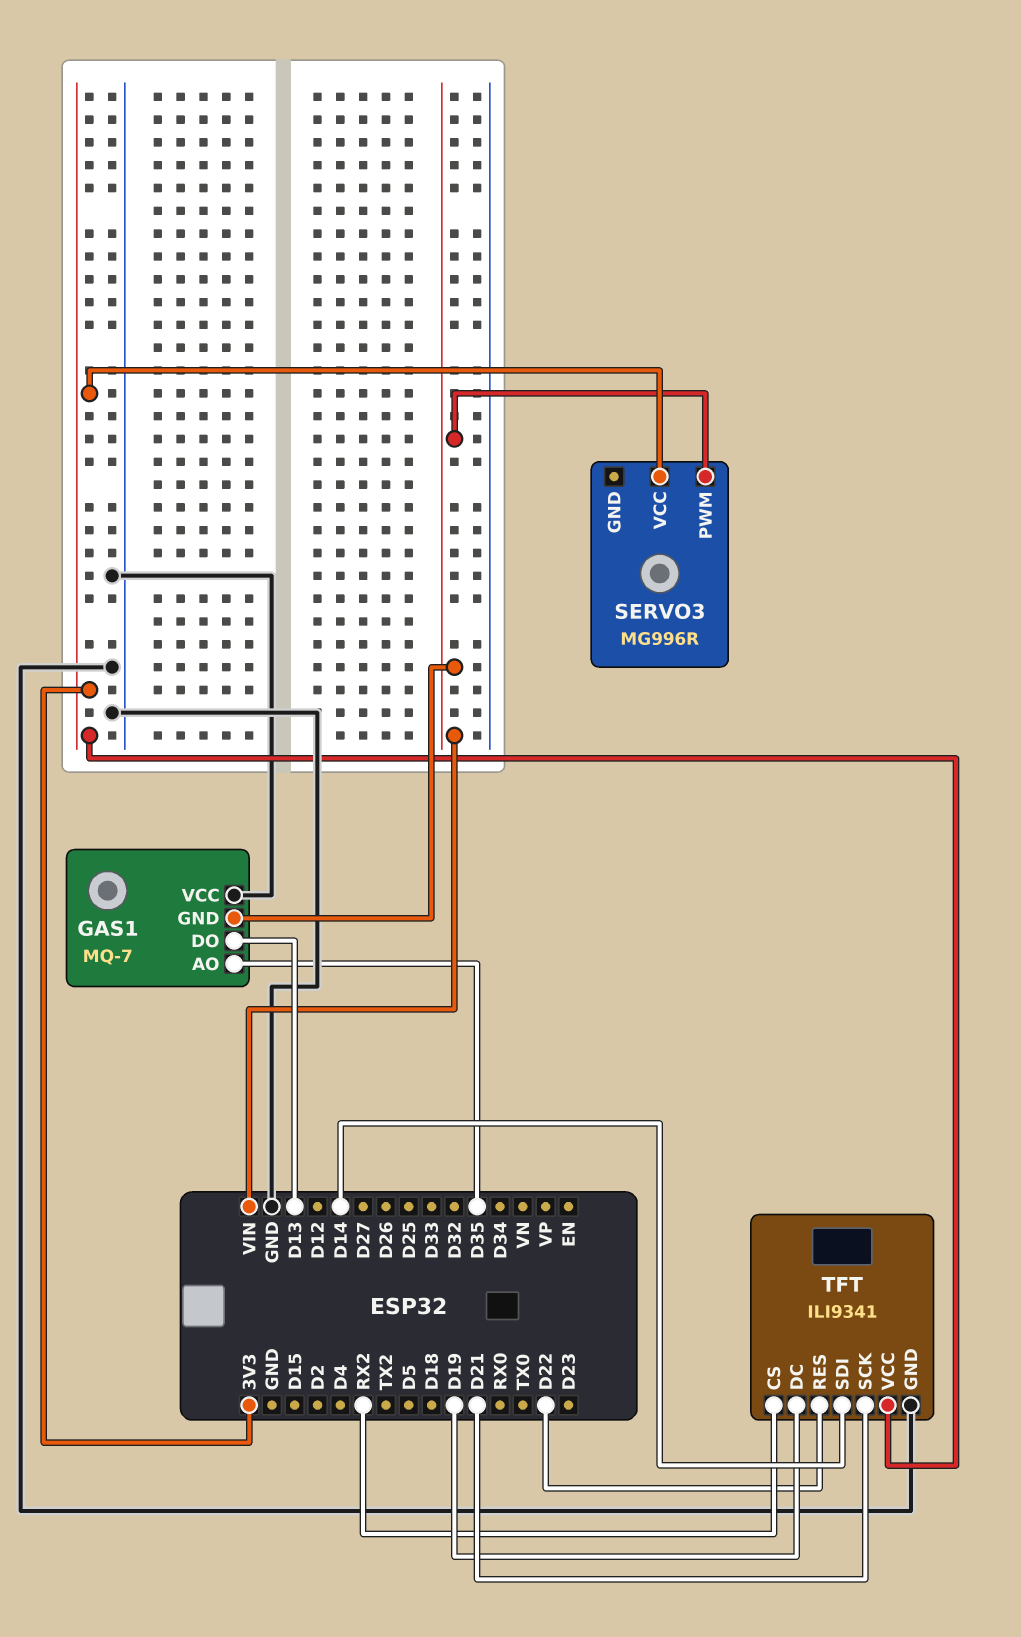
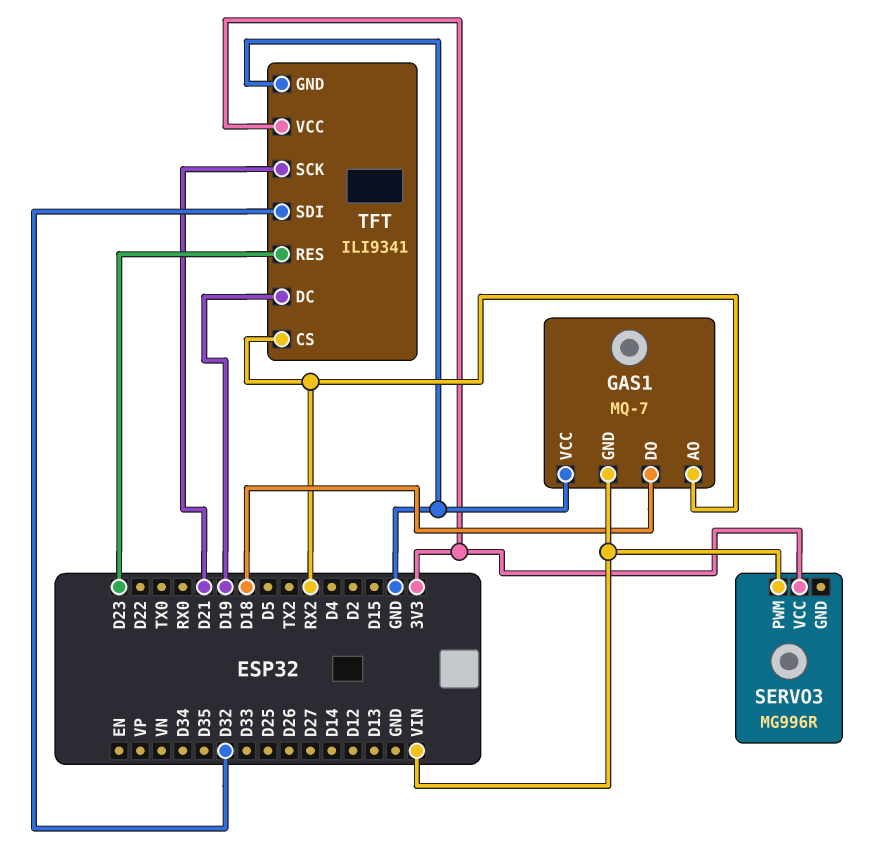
GAS1 pin AO: D35 -> RX2
GAS1 pin DO: D13 -> D18
TFT pin RES: D22 -> D23
TFT pin SDI: D14 -> D32

